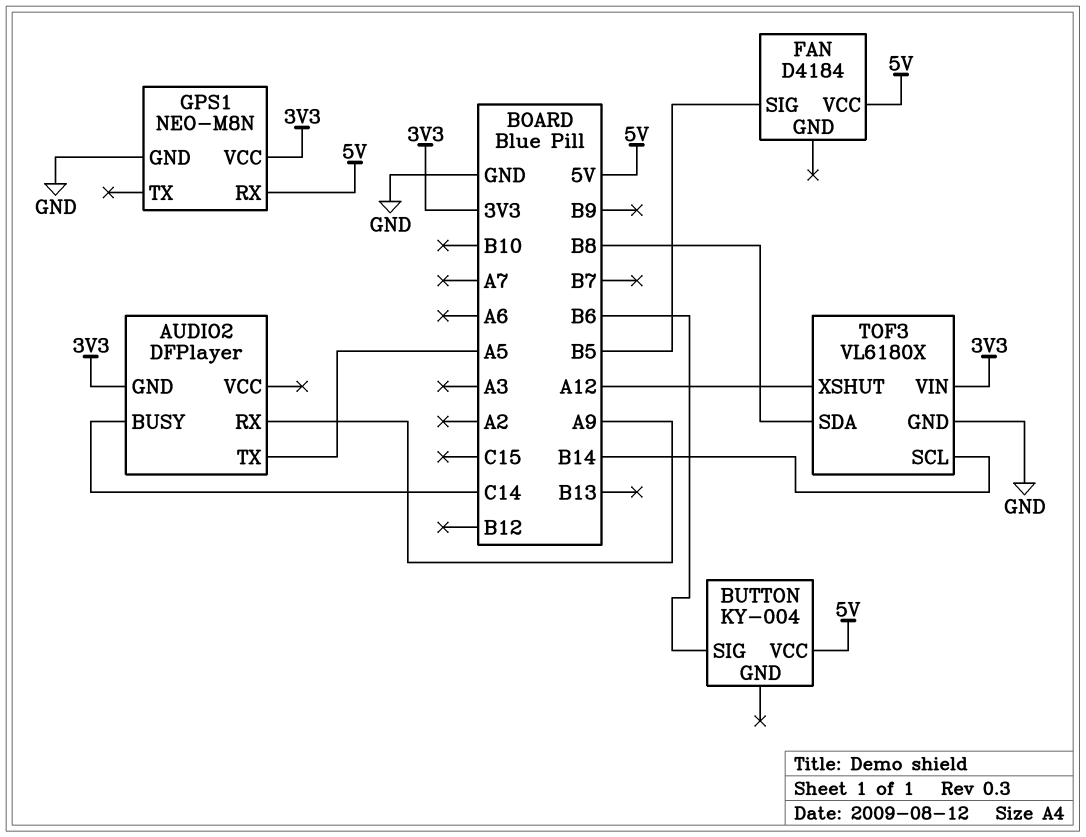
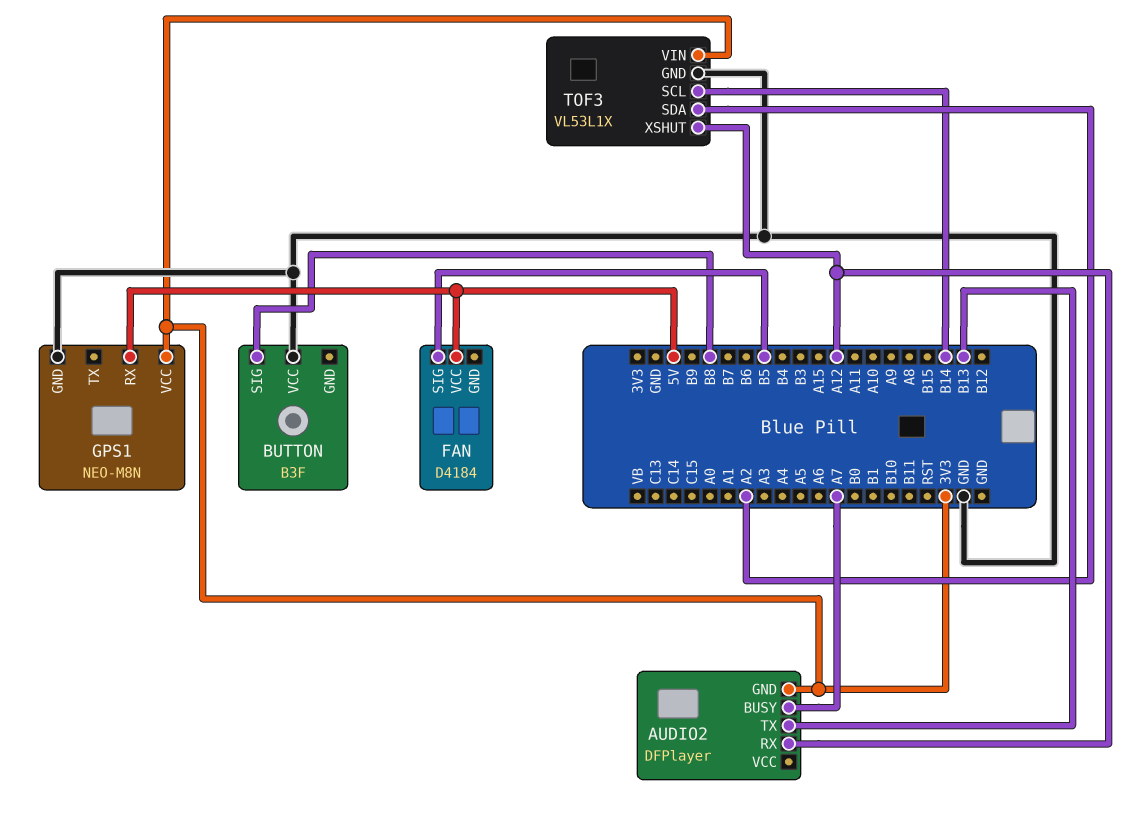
AUDIO2 pin BUSY: C14 -> A7
AUDIO2 pin RX: A9 -> A12
AUDIO2 pin TX: A5 -> B13
BUTTON: KY-004 -> B3F
BUTTON pin SIG: B6 -> B8
BUTTON pin VCC: 5V -> GND
TOF3: VL6180X -> VL53L1X
TOF3 pin SDA: B8 -> A2

